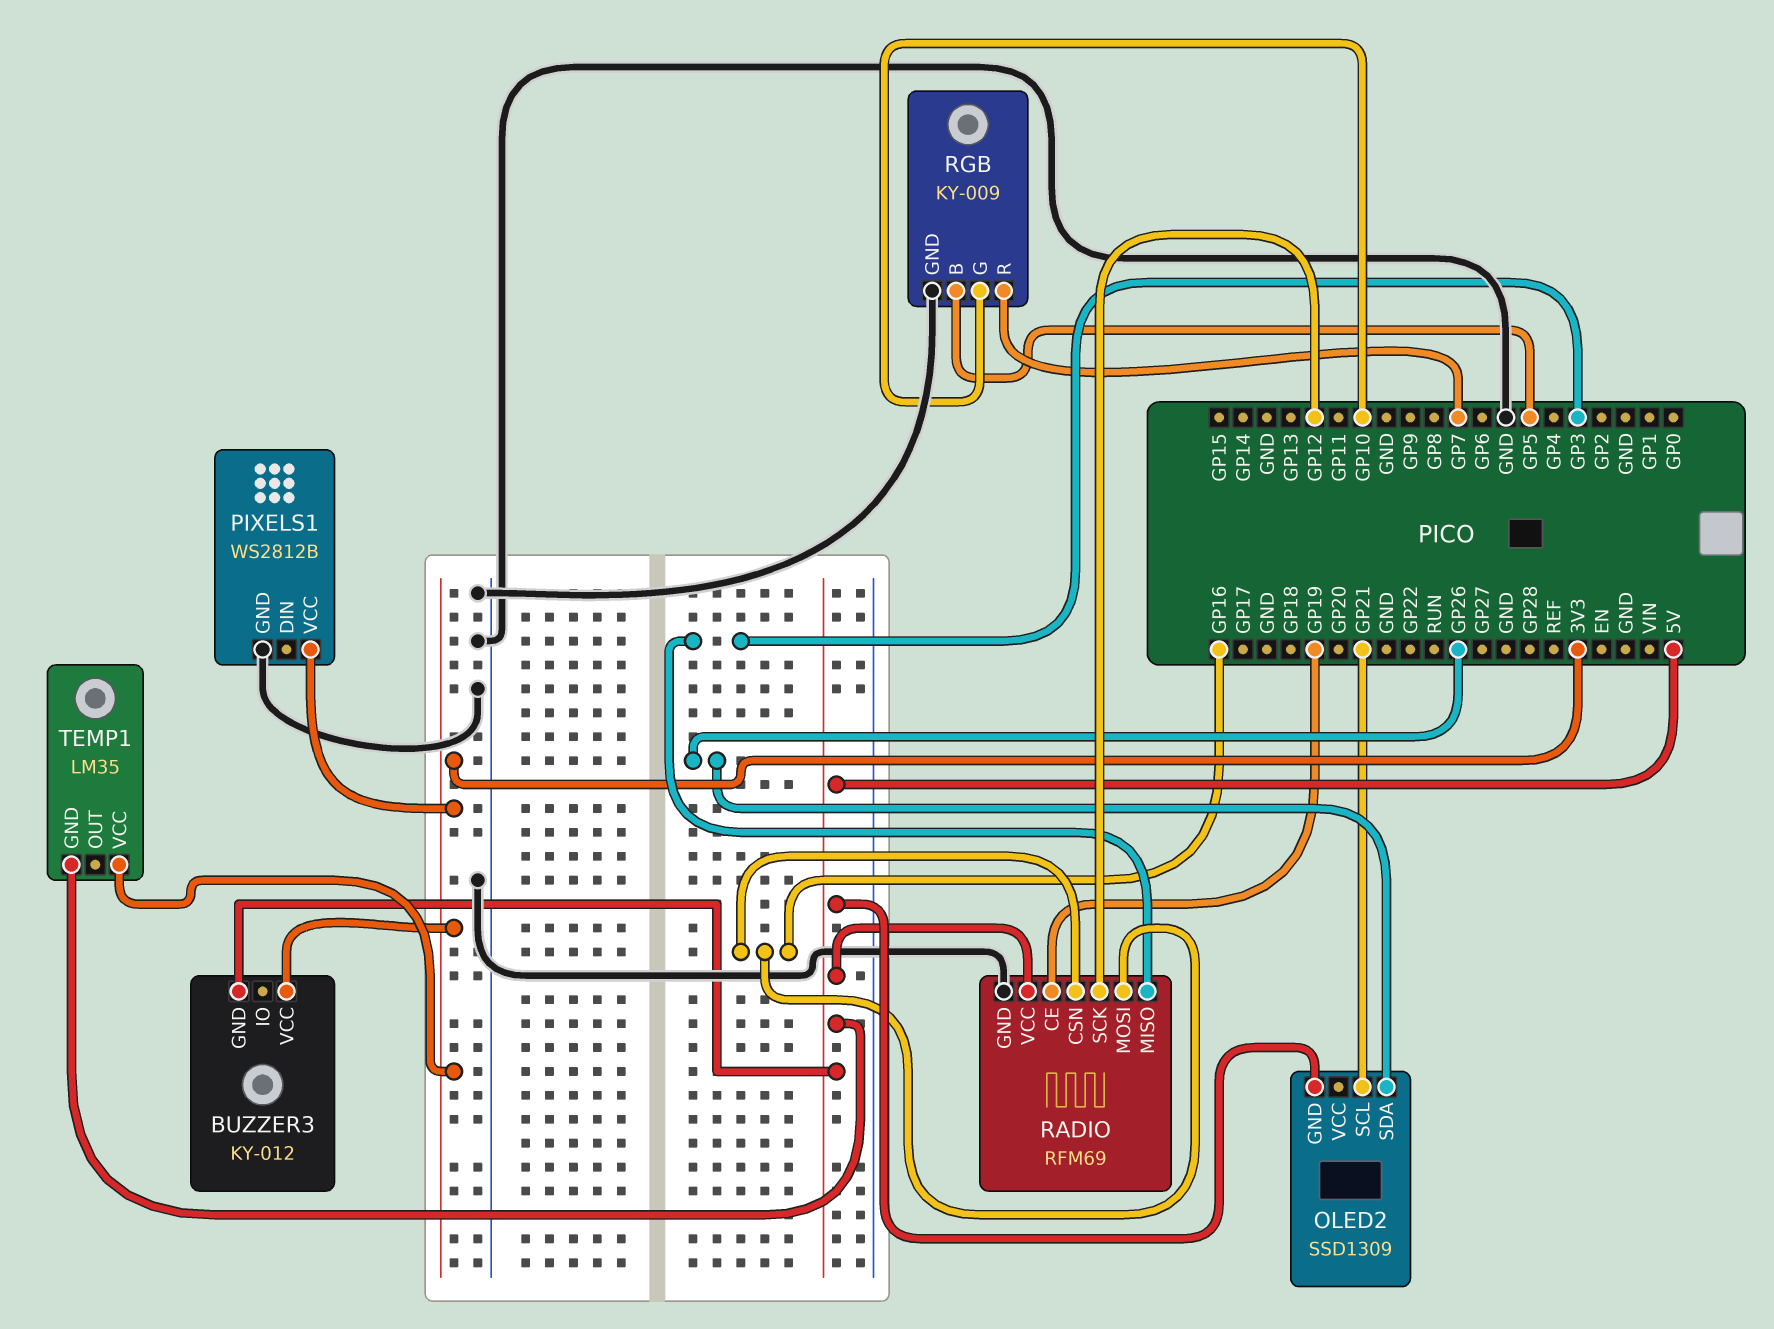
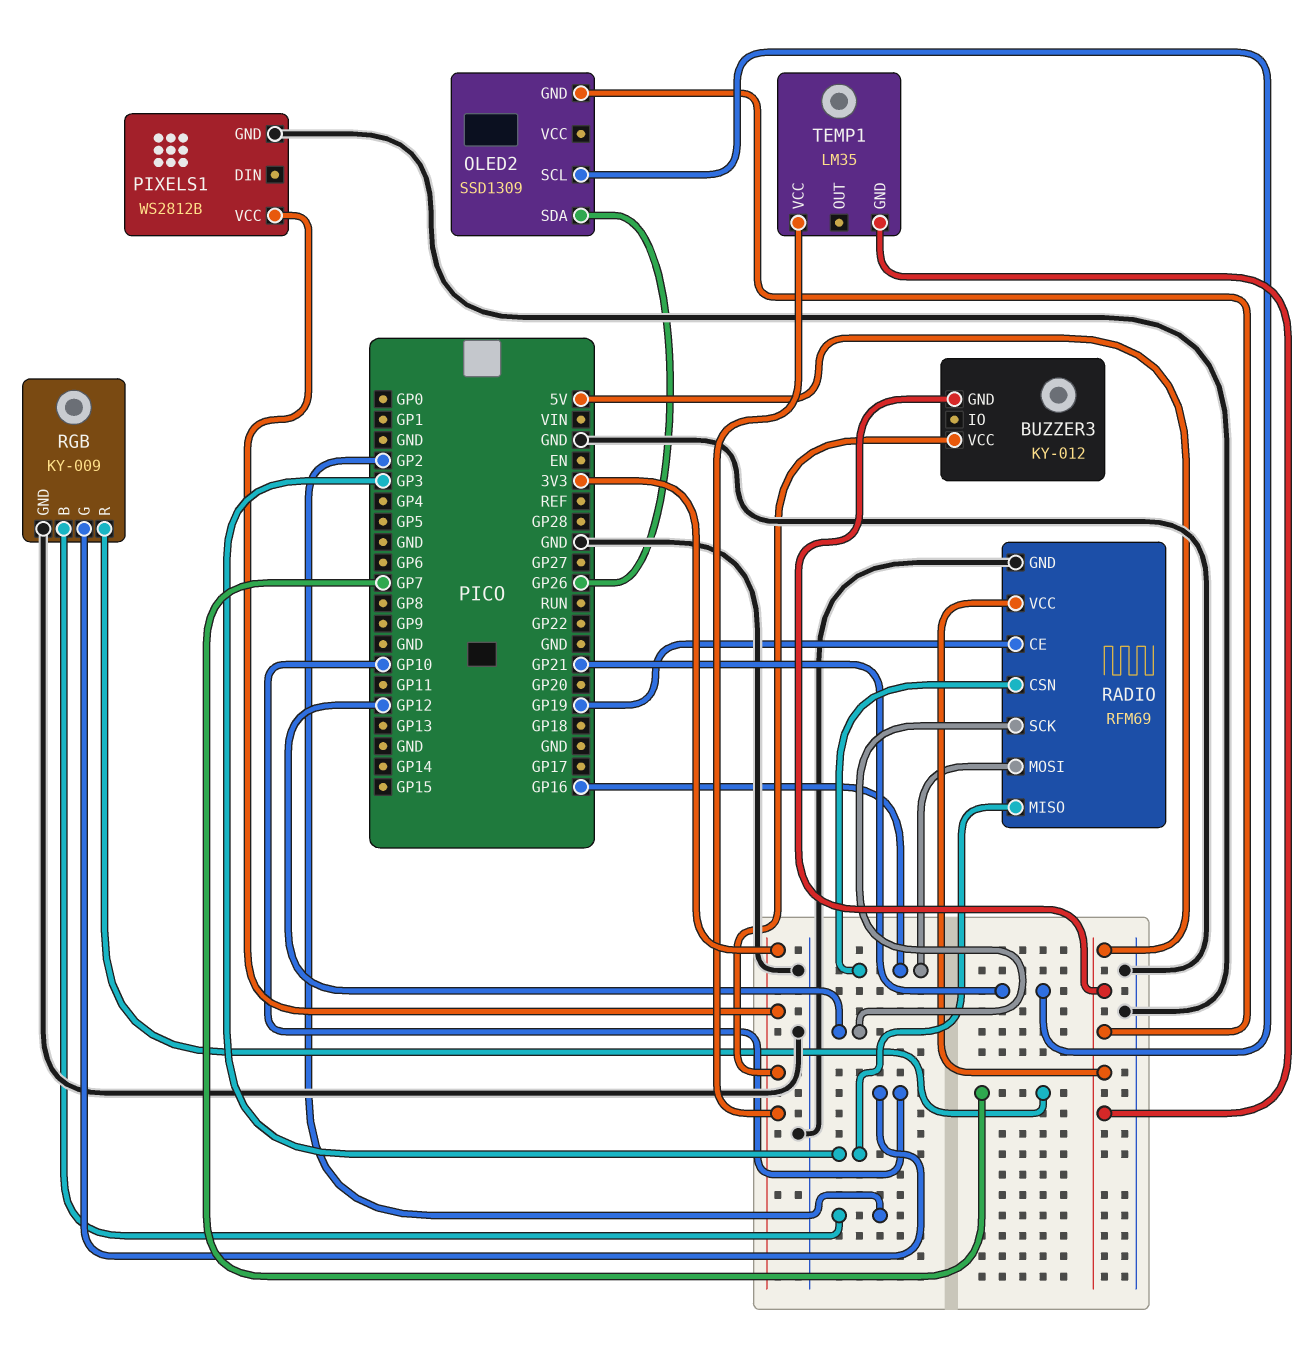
RGB pin B: GP5 -> GP2

